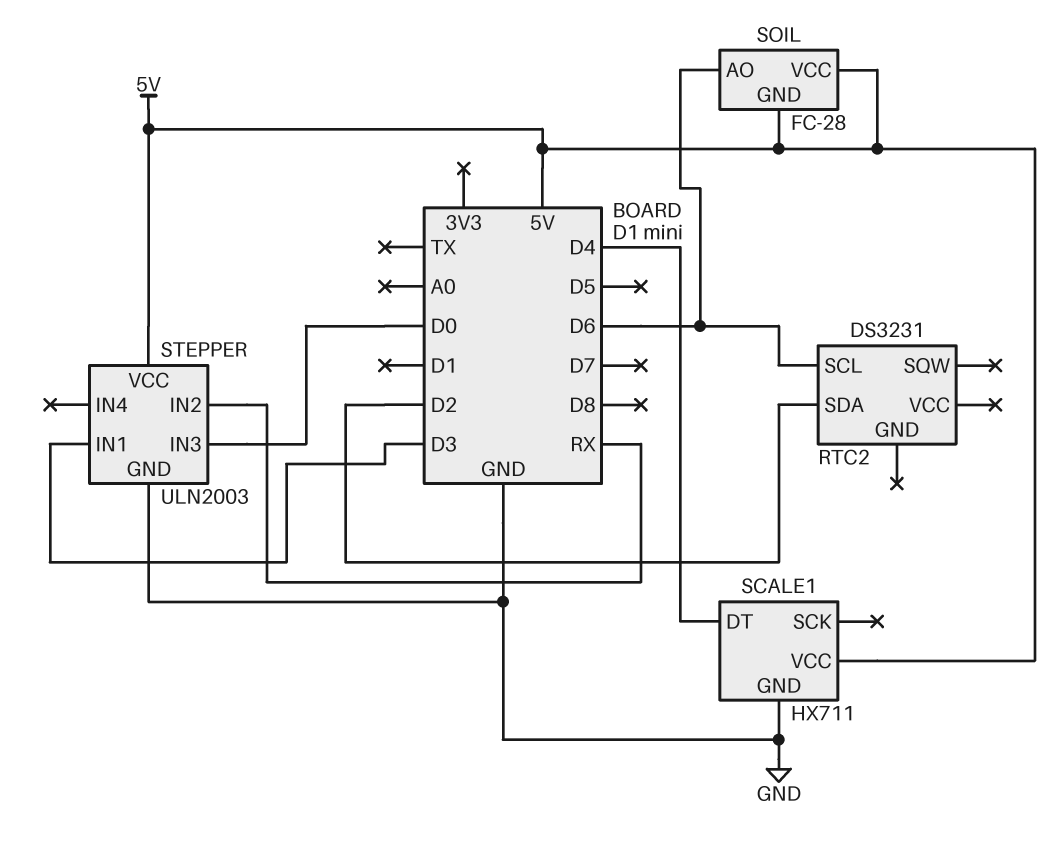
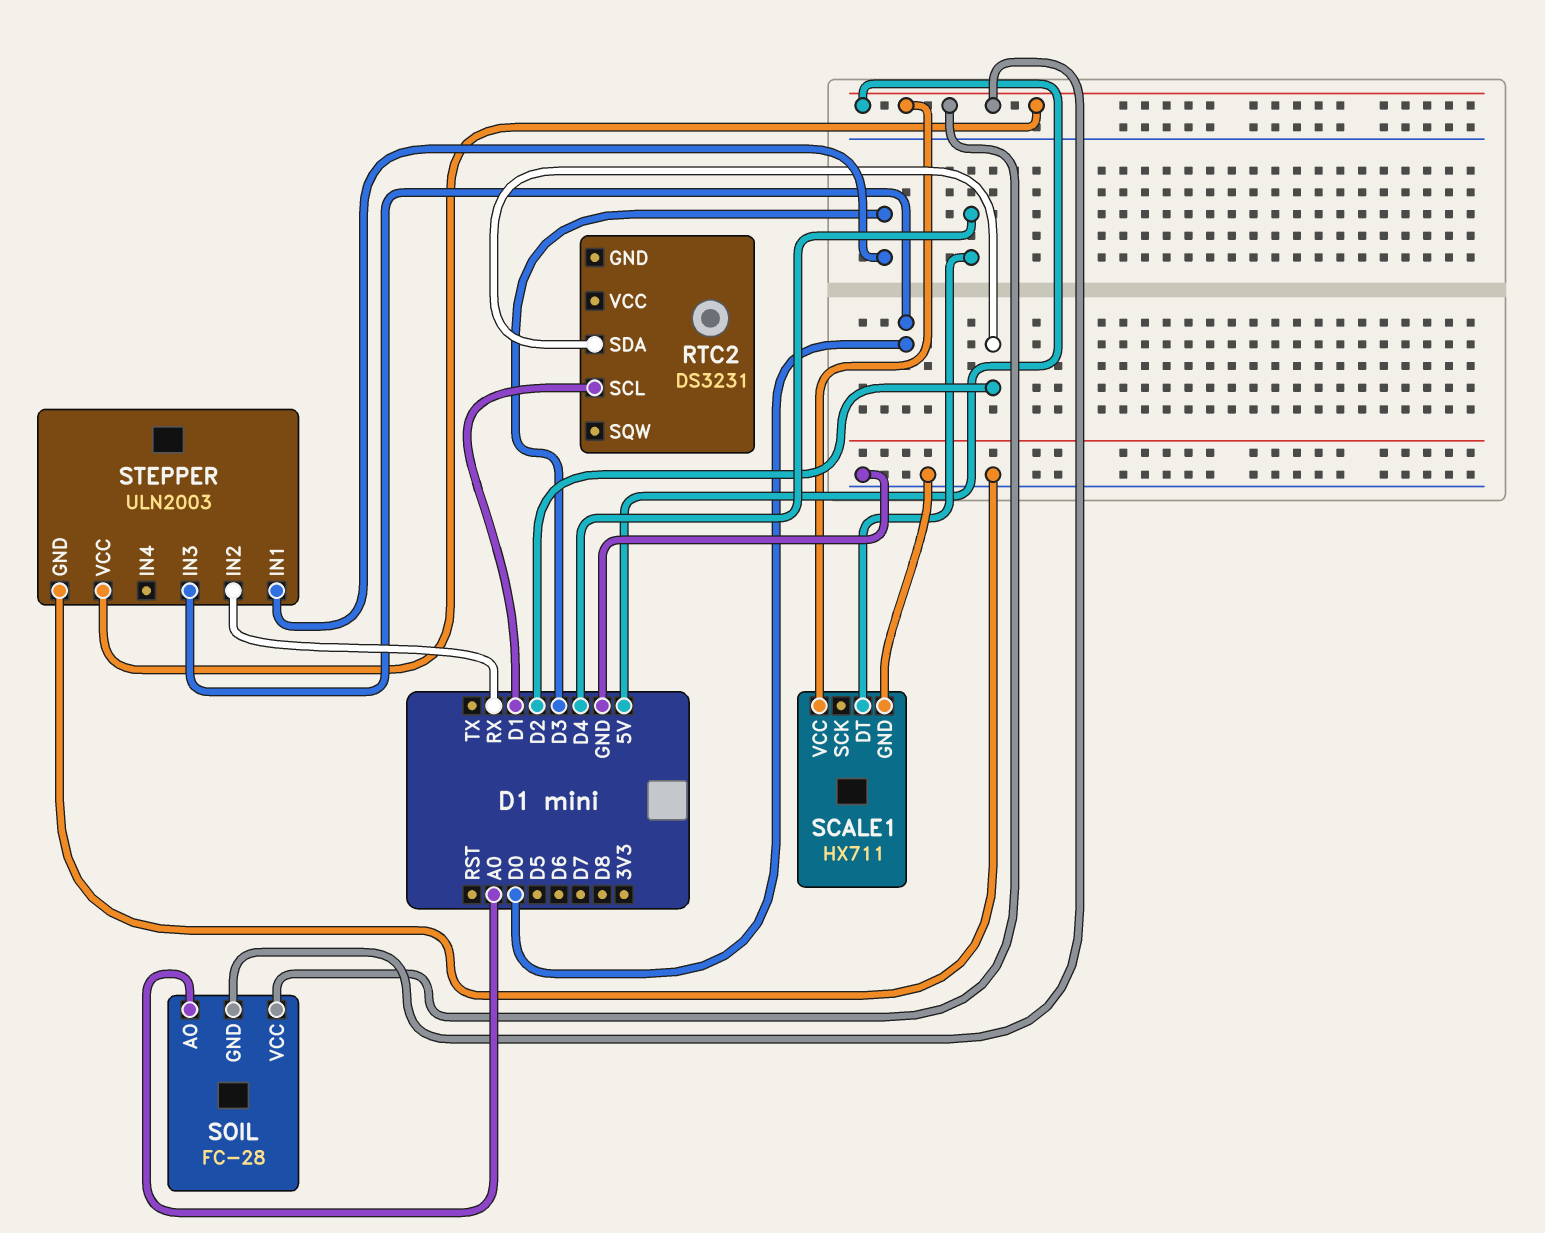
RTC2 pin SCL: D6 -> D1
SOIL pin AO: D6 -> A0

